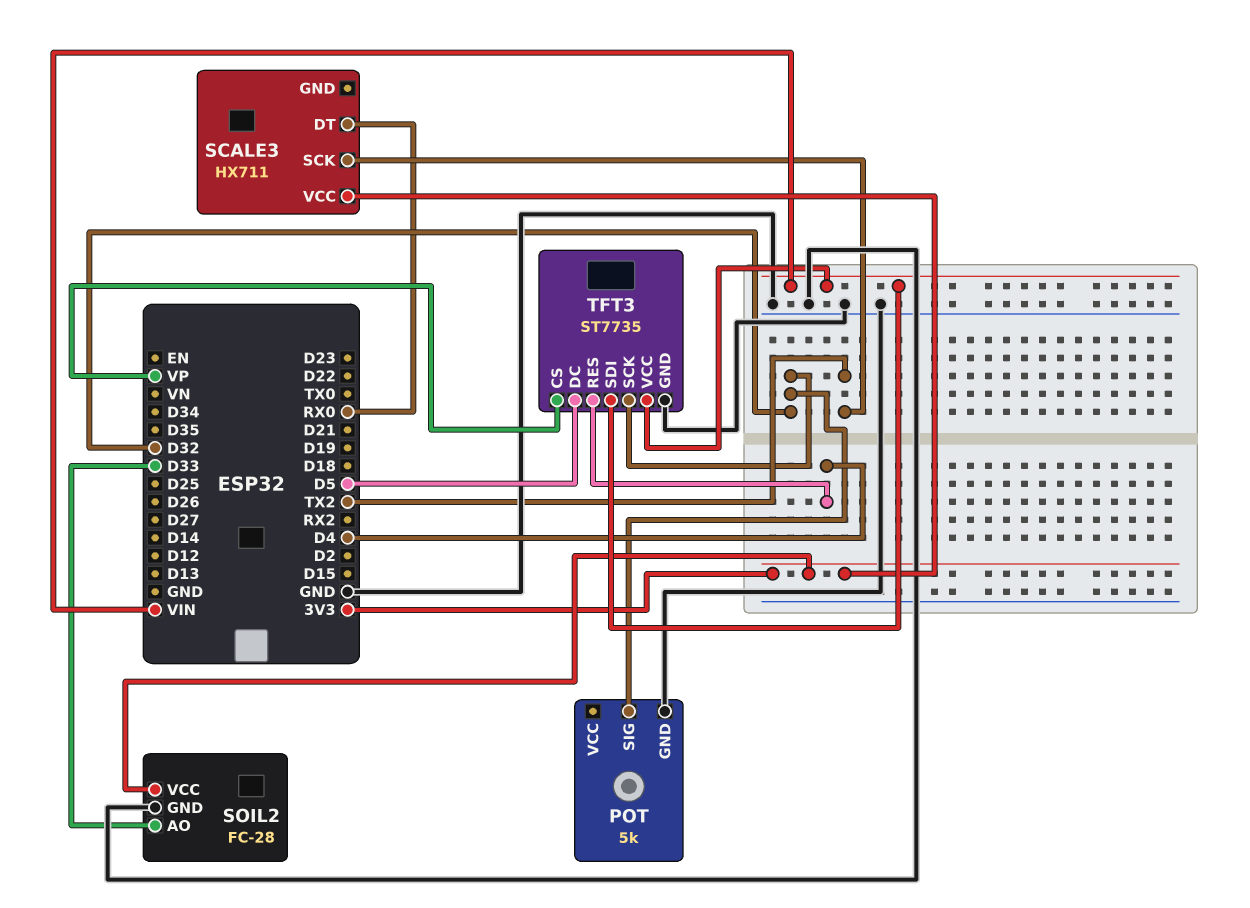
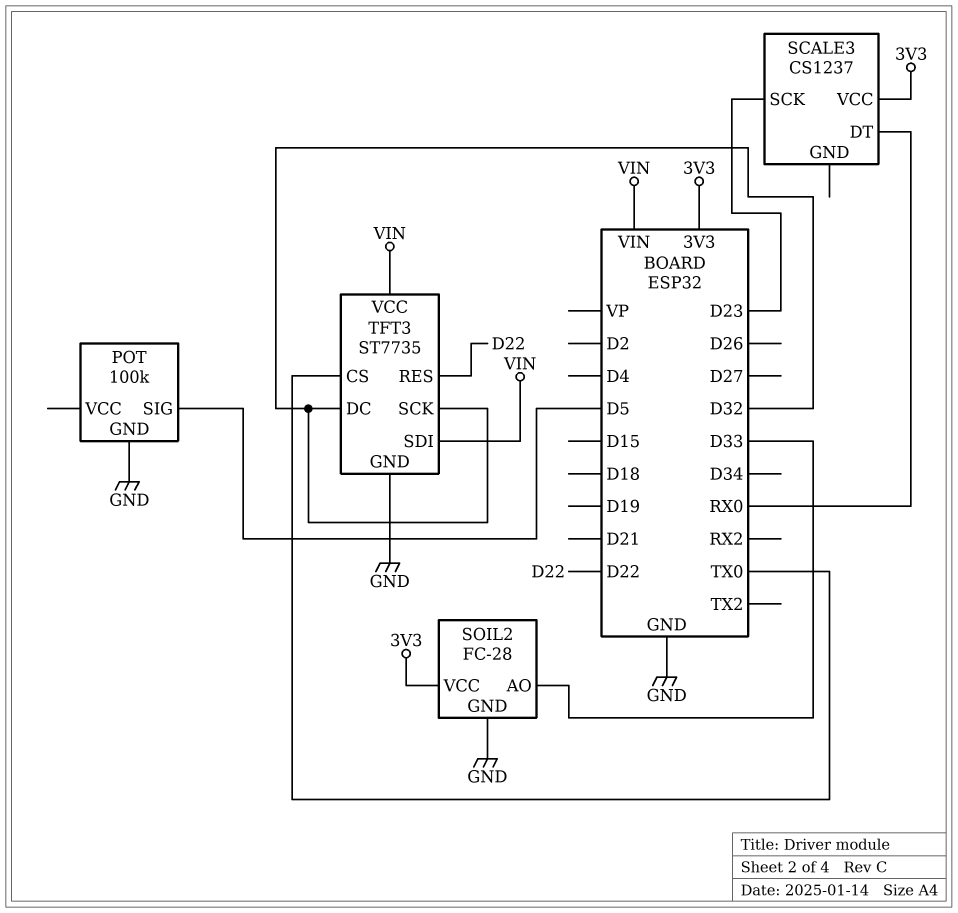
POT: 5k -> 100k
POT pin SIG: D32 -> D5
SCALE3: HX711 -> CS1237
SCALE3 pin SCK: TX2 -> D23
TFT3 pin CS: VP -> TX0
TFT3 pin DC: D5 -> D32
TFT3 pin RES: D4 -> D22

